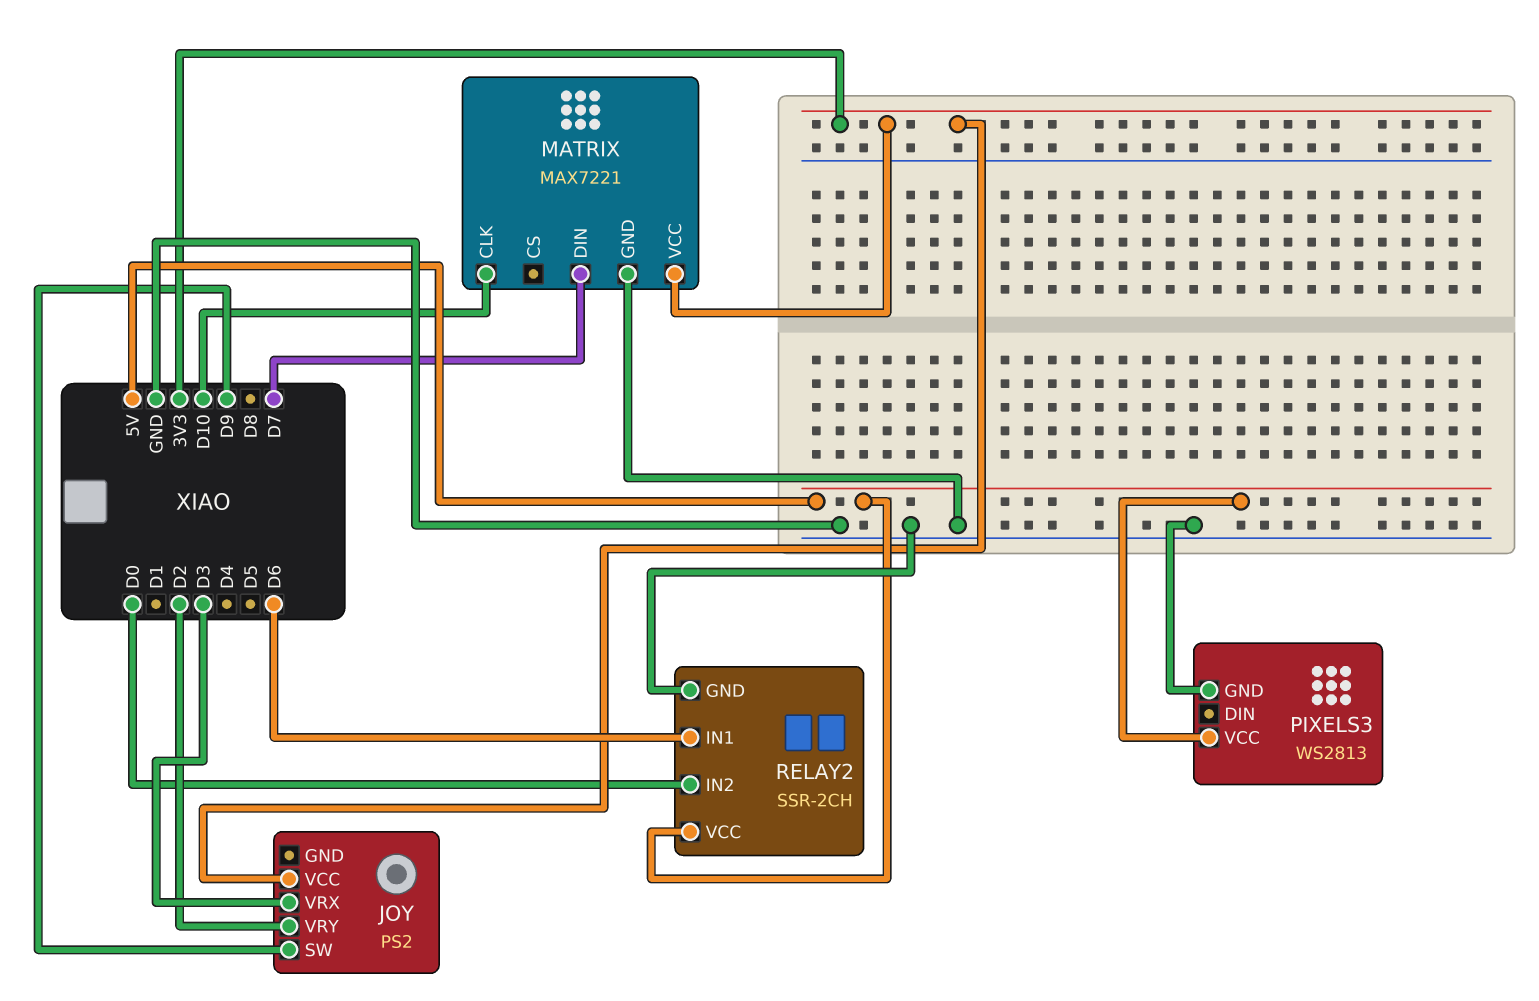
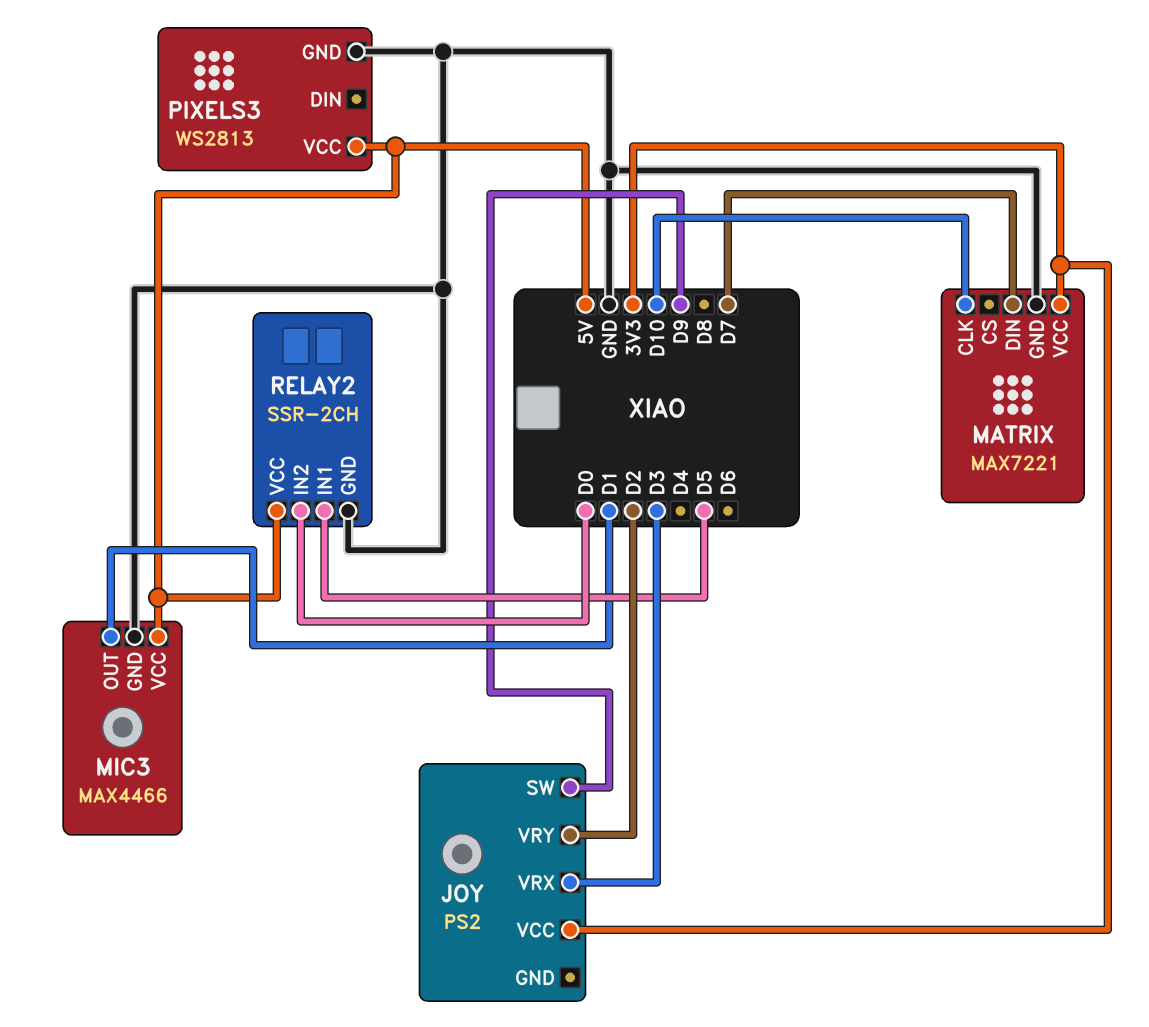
MIC3: none -> MAX4466
MIC3 pin GND: none -> GND
MIC3 pin OUT: none -> D1
MIC3 pin VCC: none -> 5V
RELAY2 pin IN1: D6 -> D5

